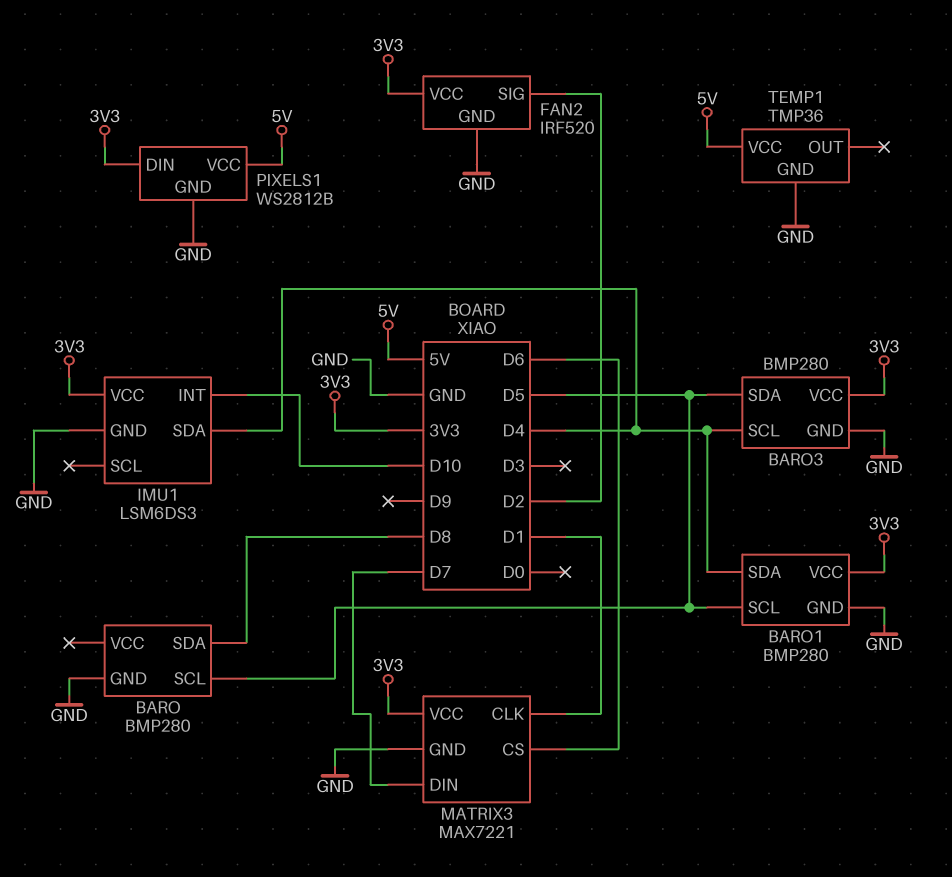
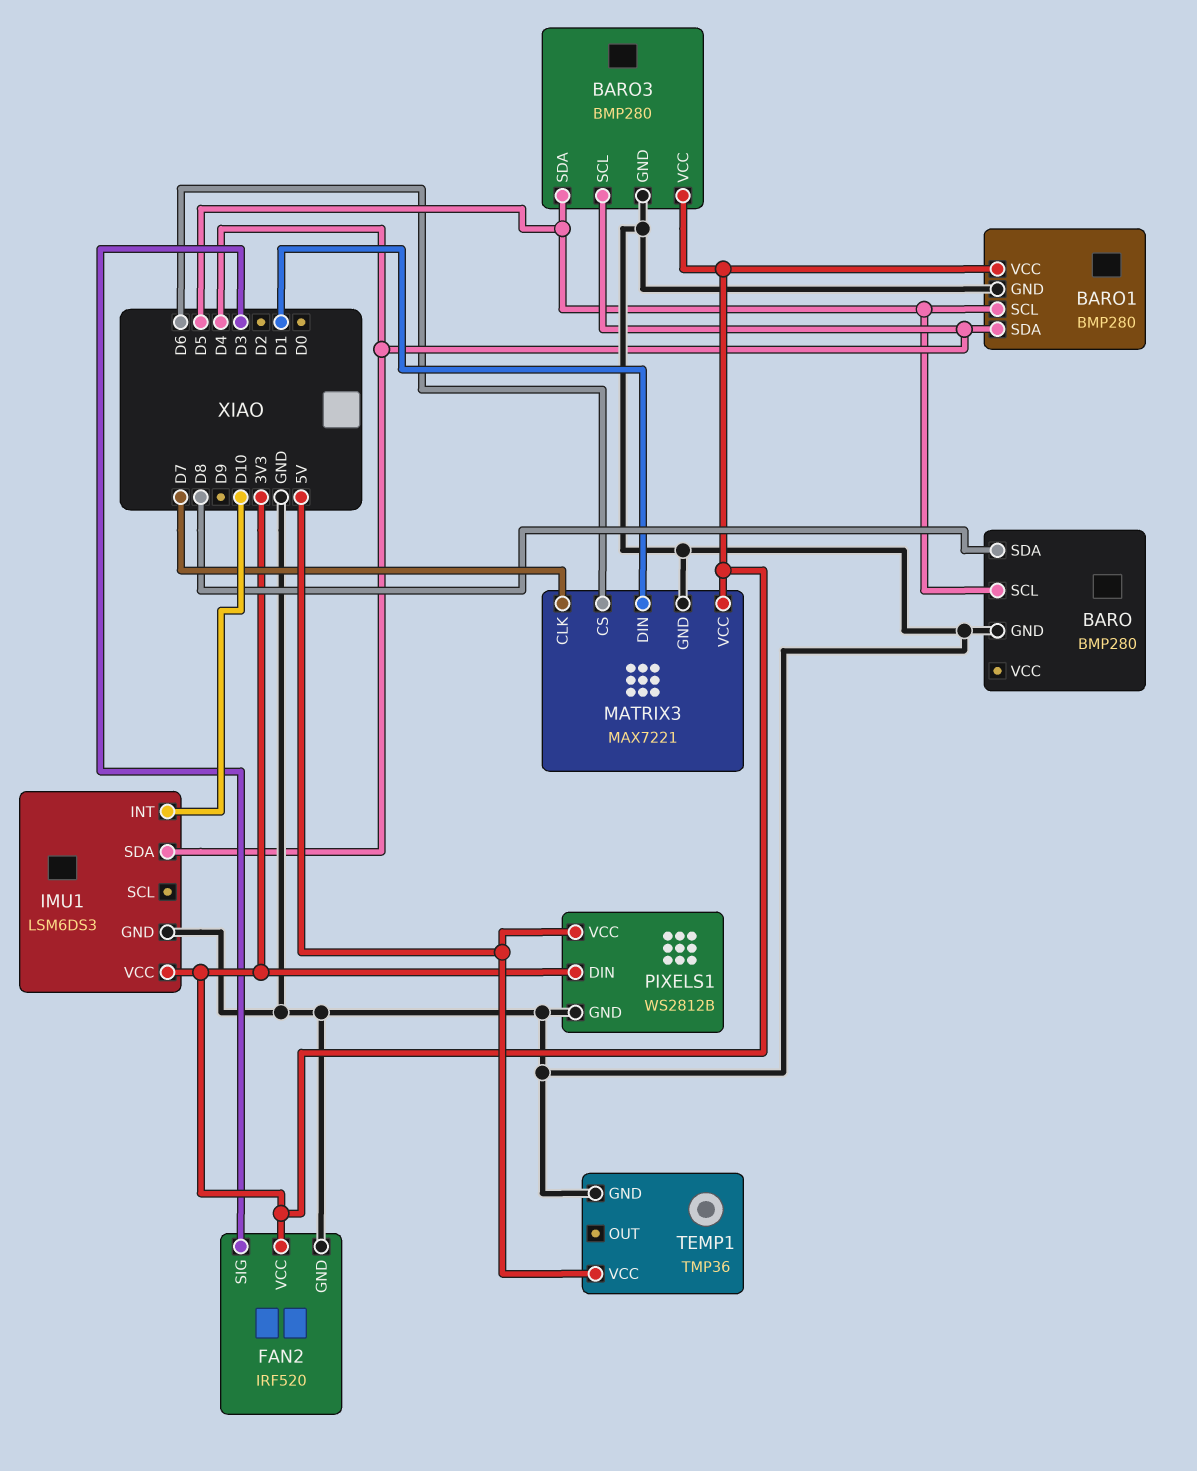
FAN2 pin SIG: D2 -> D3
MATRIX3 pin CLK: D1 -> D7
MATRIX3 pin DIN: D7 -> D1

